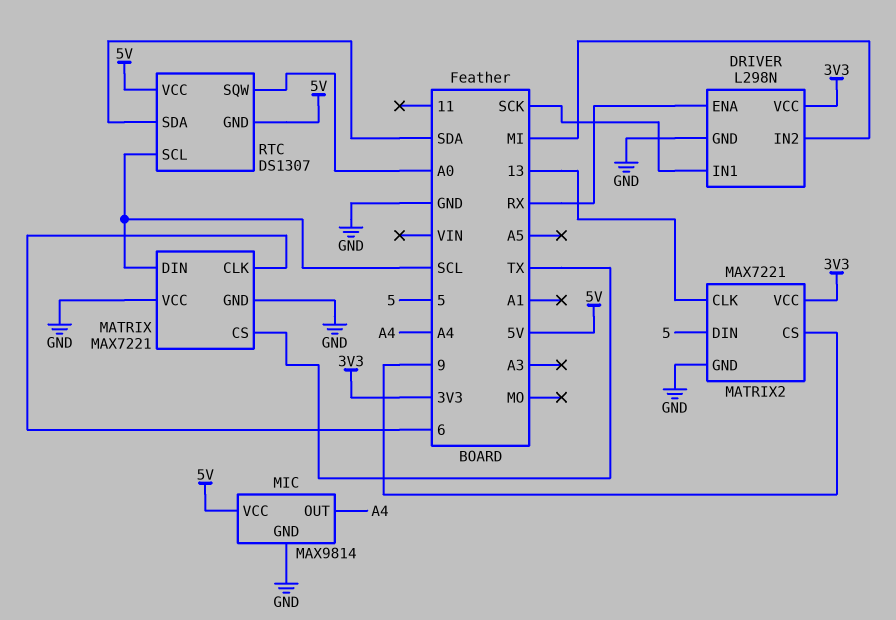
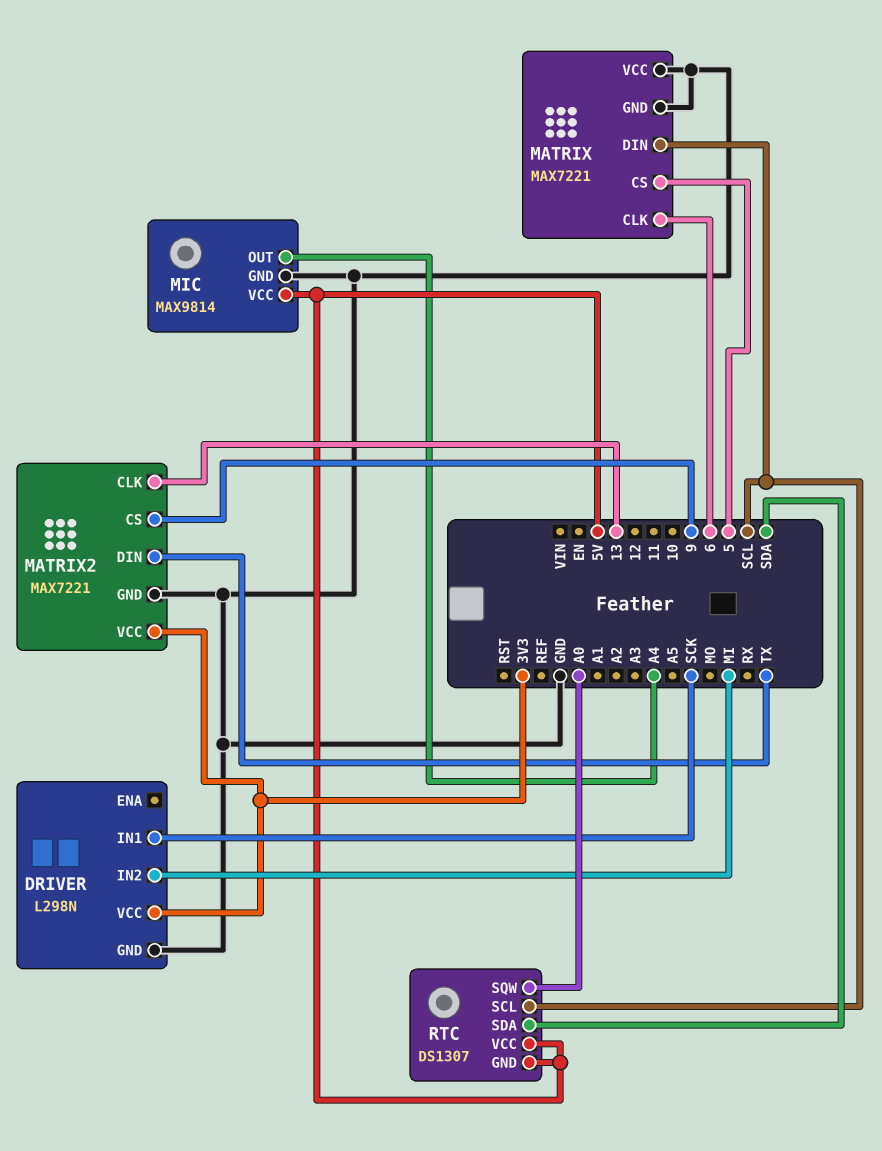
DRIVER pin ENA: RX -> none
MATRIX pin CS: TX -> 5
MATRIX2 pin DIN: 5 -> TX

